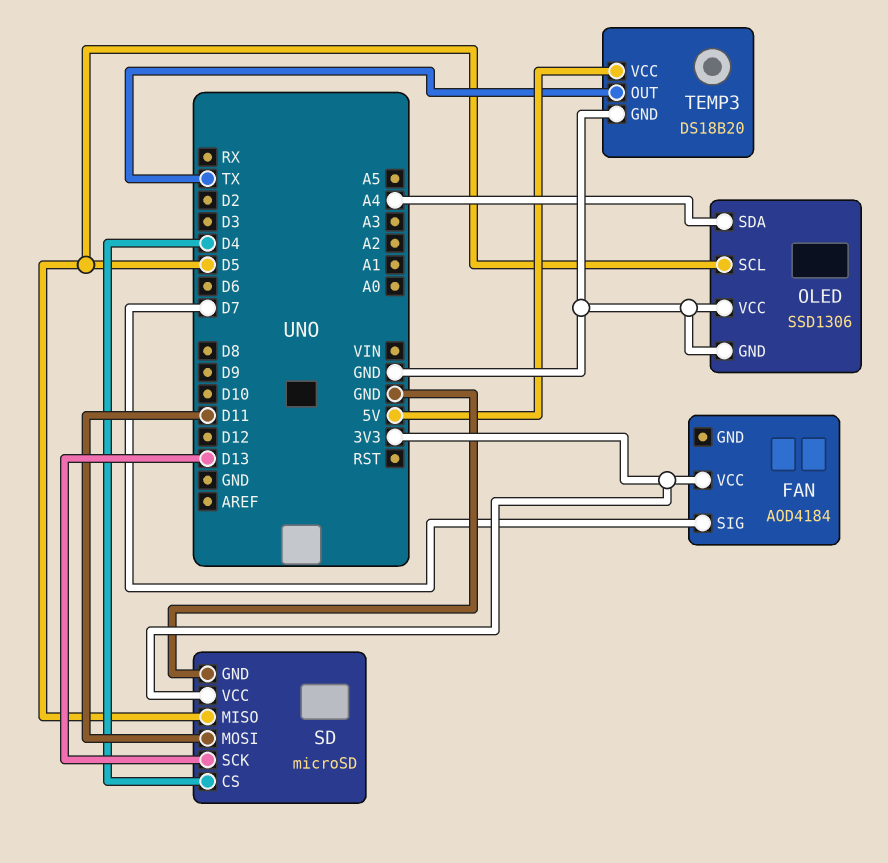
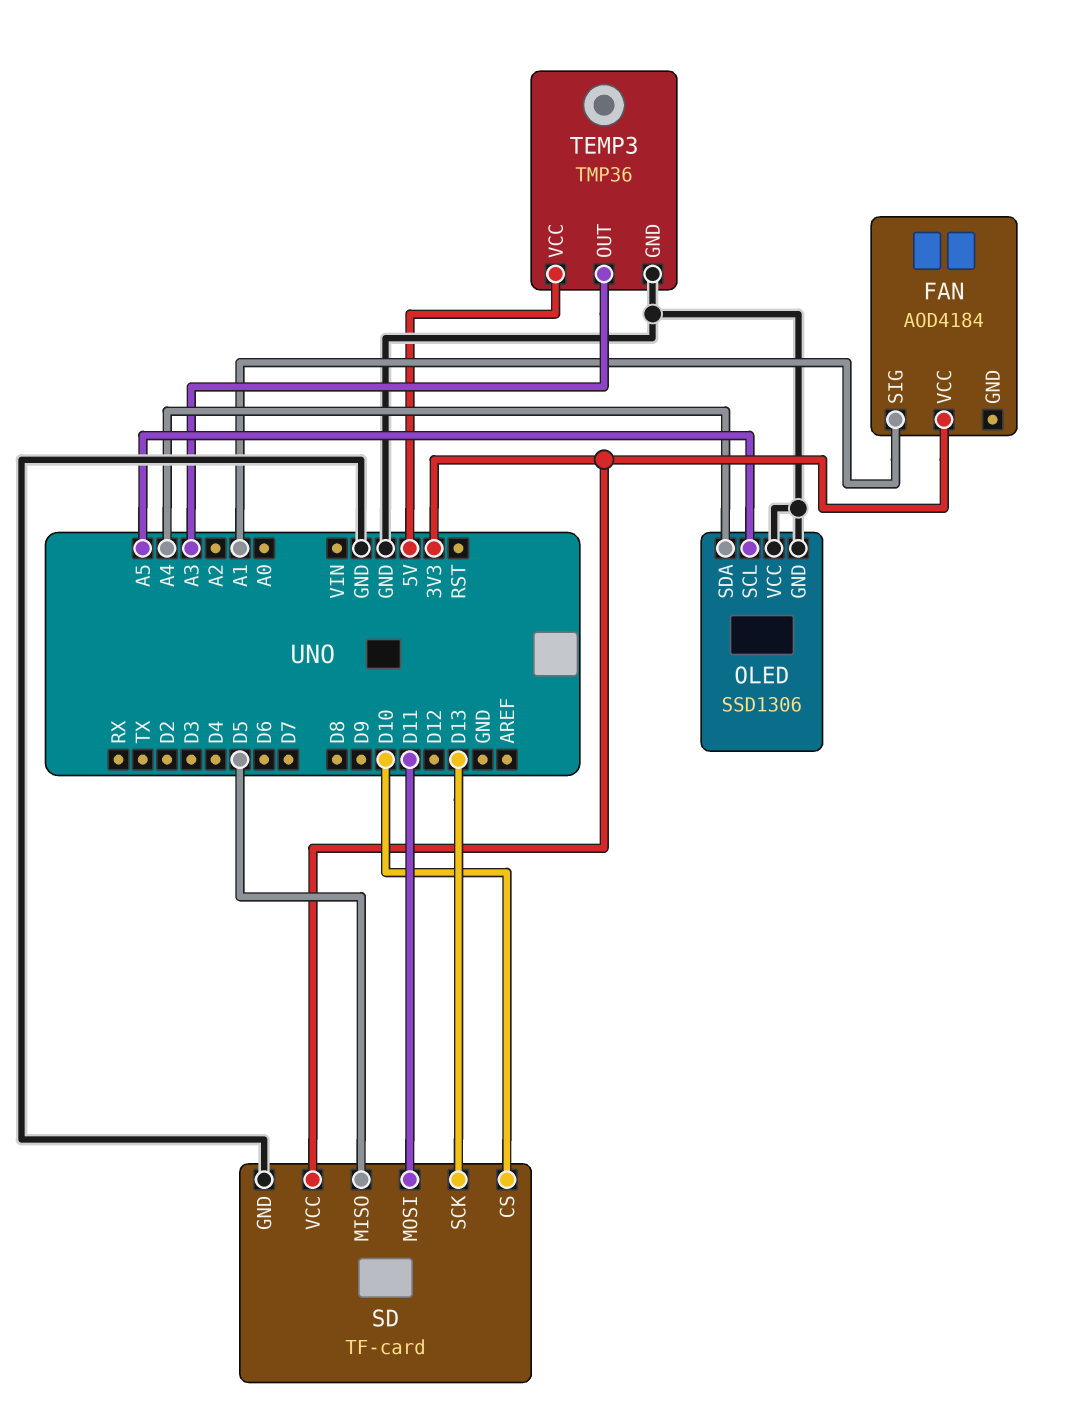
FAN pin SIG: D7 -> A1
OLED pin SCL: D5 -> A5
SD: microSD -> TF-card
SD pin CS: D4 -> D10
TEMP3: DS18B20 -> TMP36
TEMP3 pin OUT: TX -> A3

